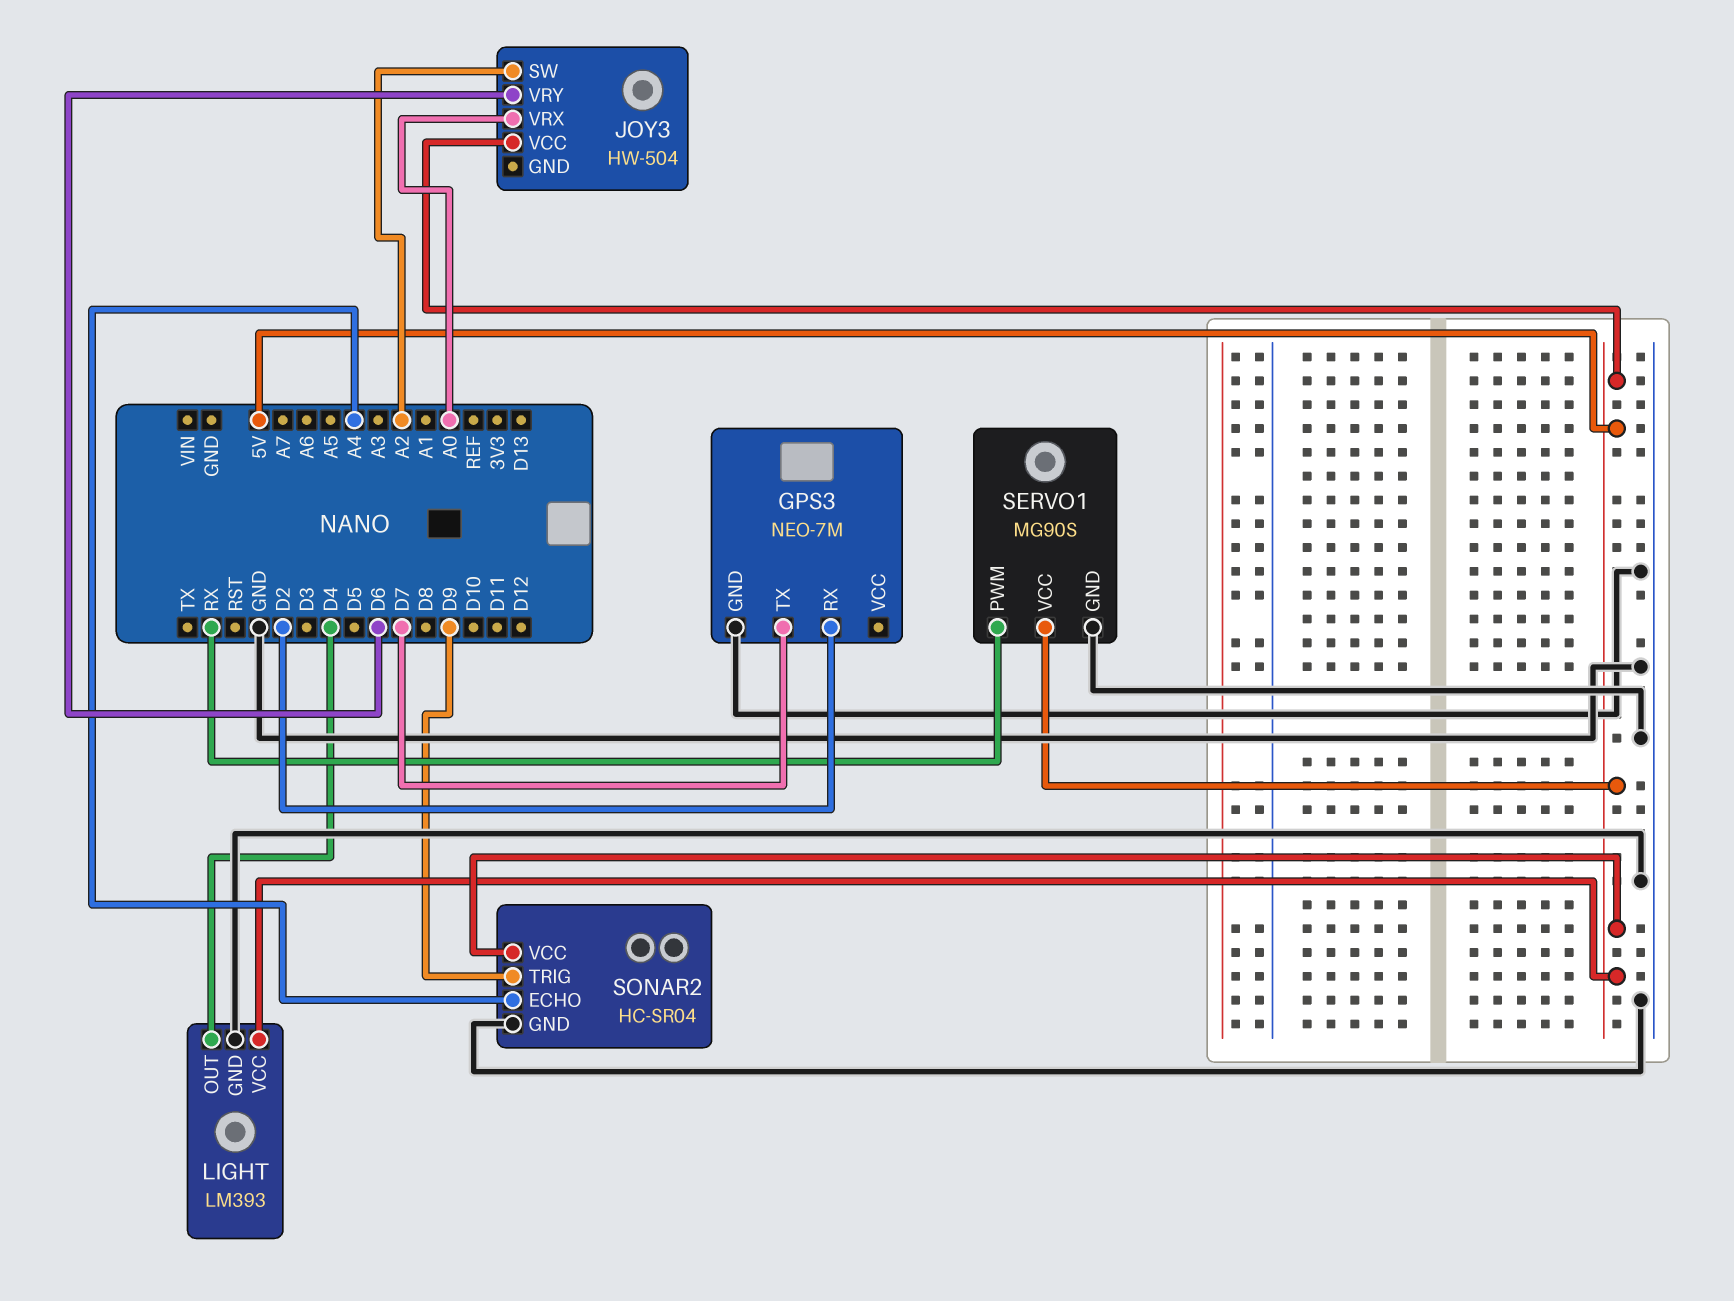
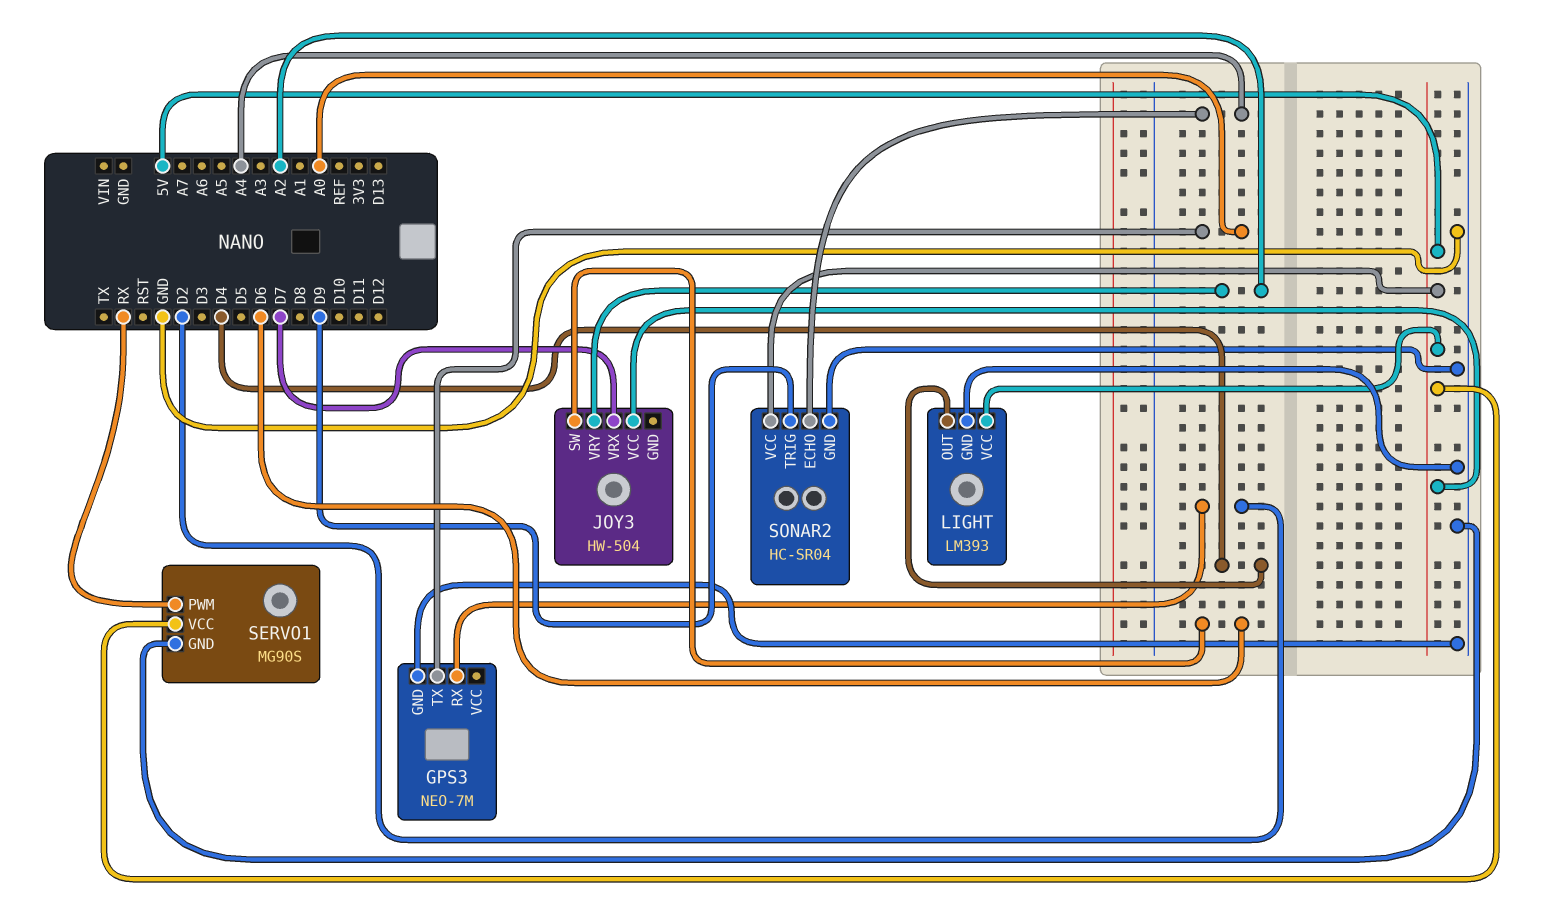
GPS3 pin TX: D7 -> A0
JOY3 pin SW: A2 -> D6
JOY3 pin VRX: A0 -> D7
JOY3 pin VRY: D6 -> A2

